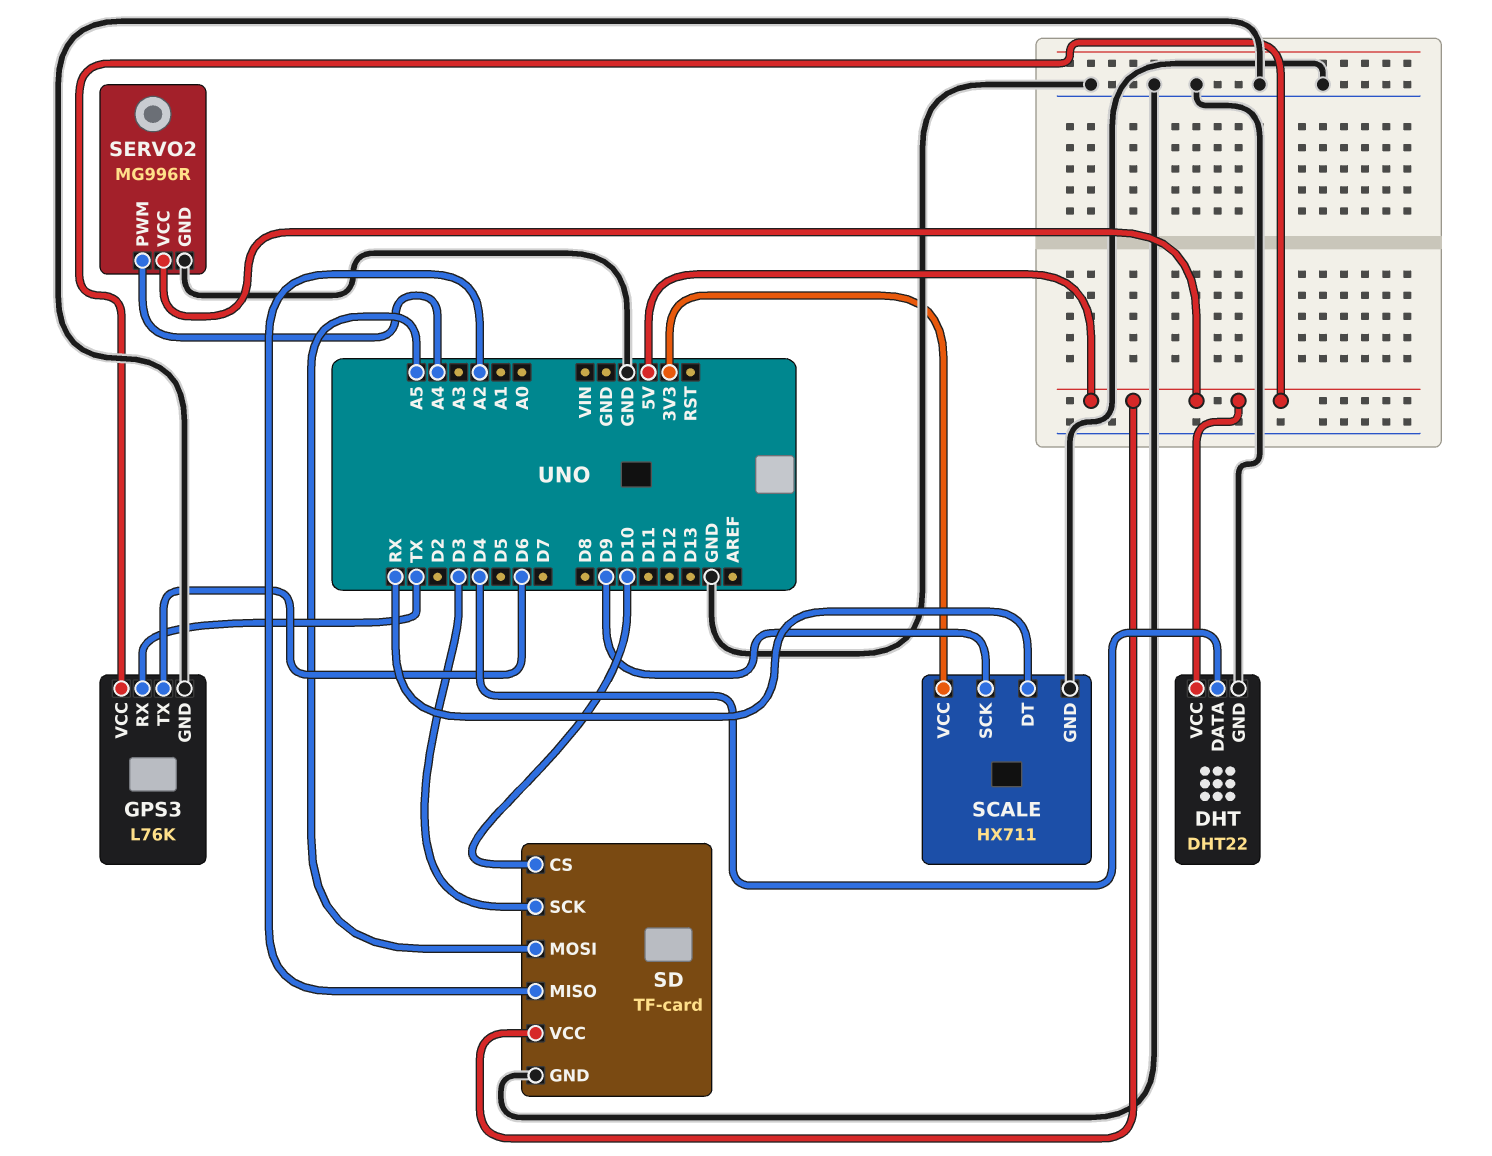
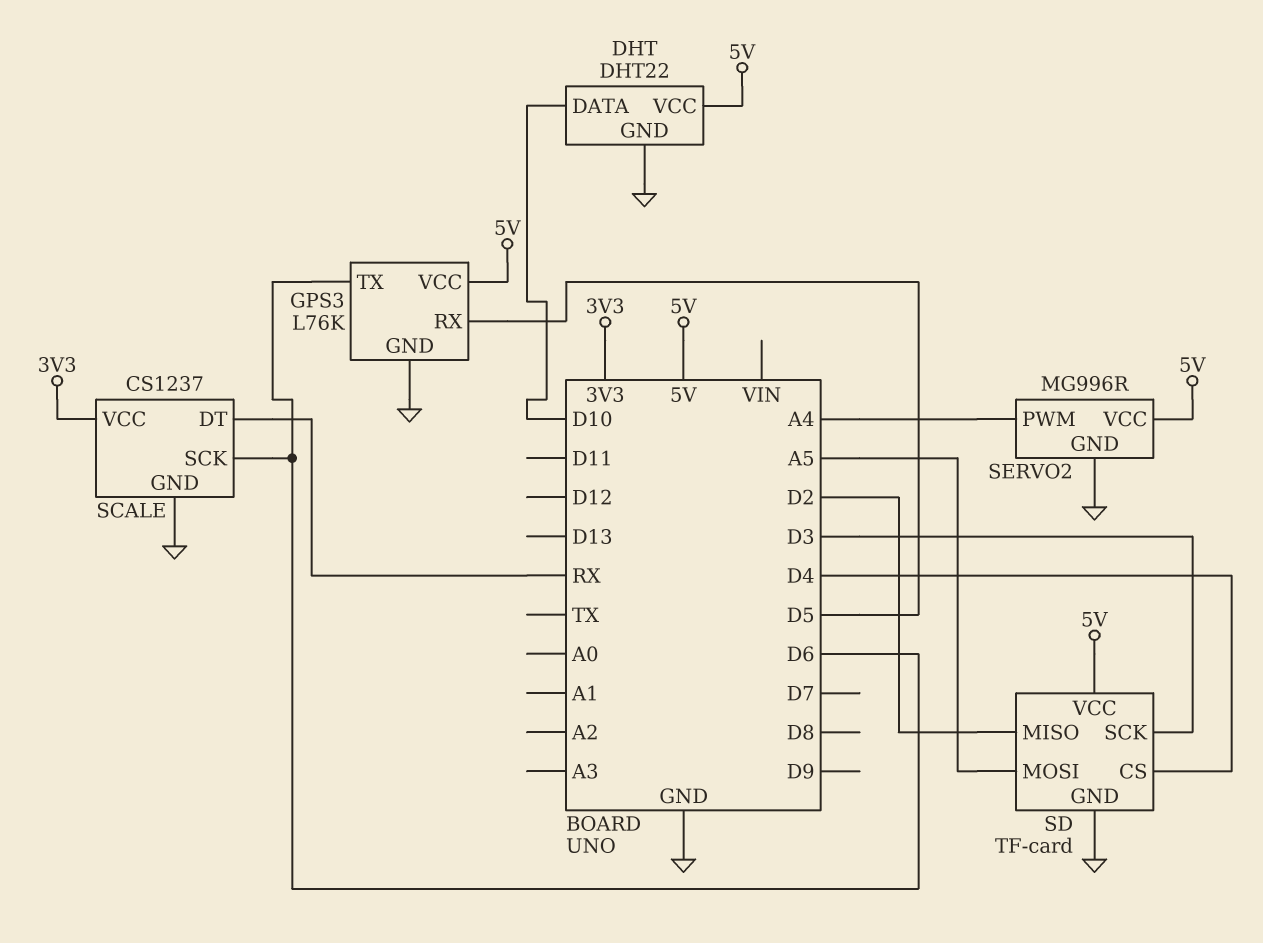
DHT pin DATA: D4 -> D10
GPS3 pin RX: TX -> D5
SCALE: HX711 -> CS1237
SCALE pin SCK: D9 -> D6
SD pin CS: D10 -> D4
SD pin MISO: A2 -> D2

